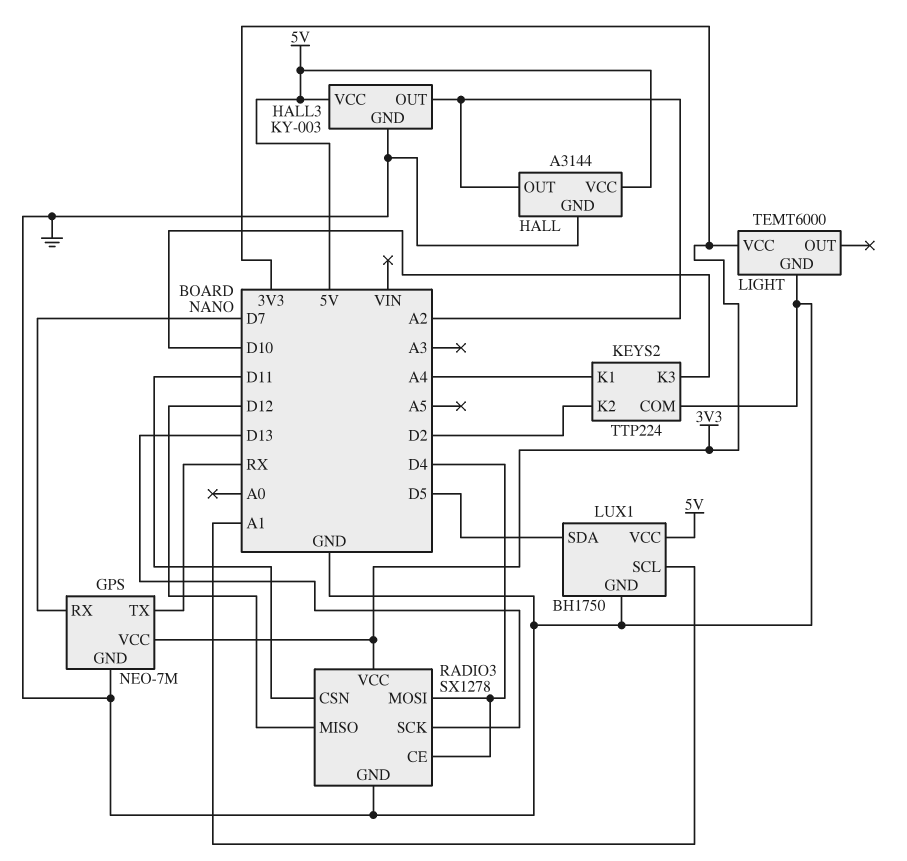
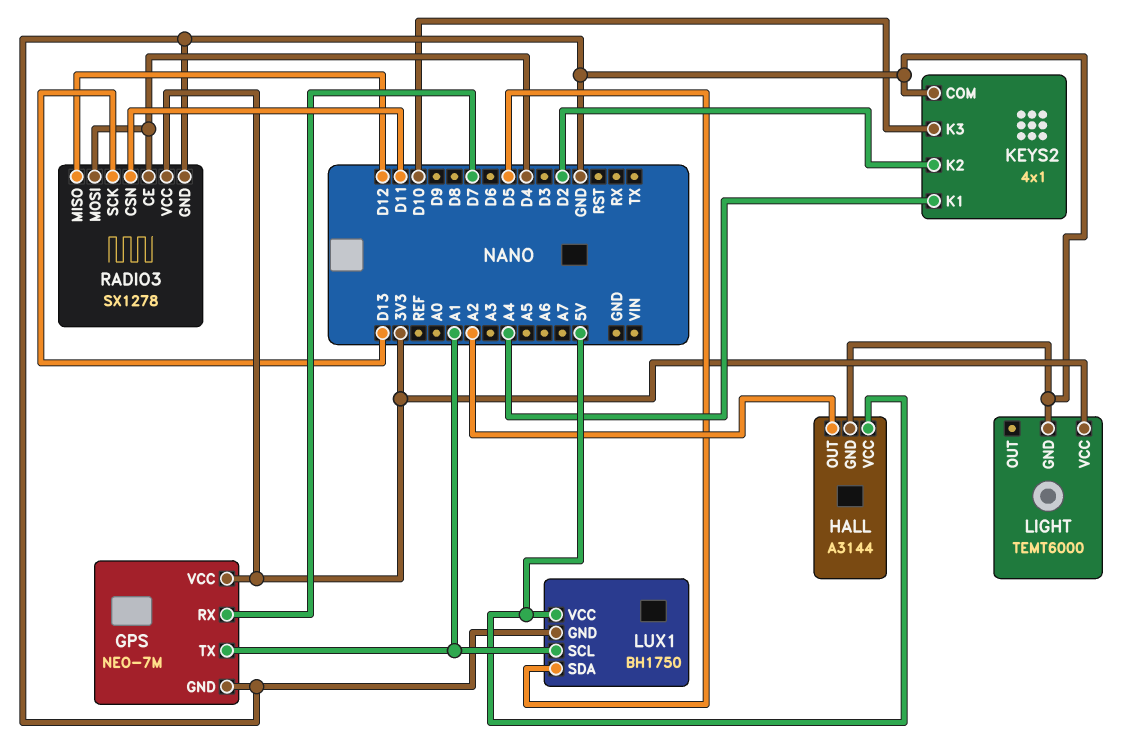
GPS pin TX: RX -> A1
HALL3: KY-003 -> none
HALL3 pin GND: GND -> none
HALL3 pin OUT: A2 -> none
HALL3 pin VCC: 5V -> none
KEYS2: TTP224 -> 4x1

